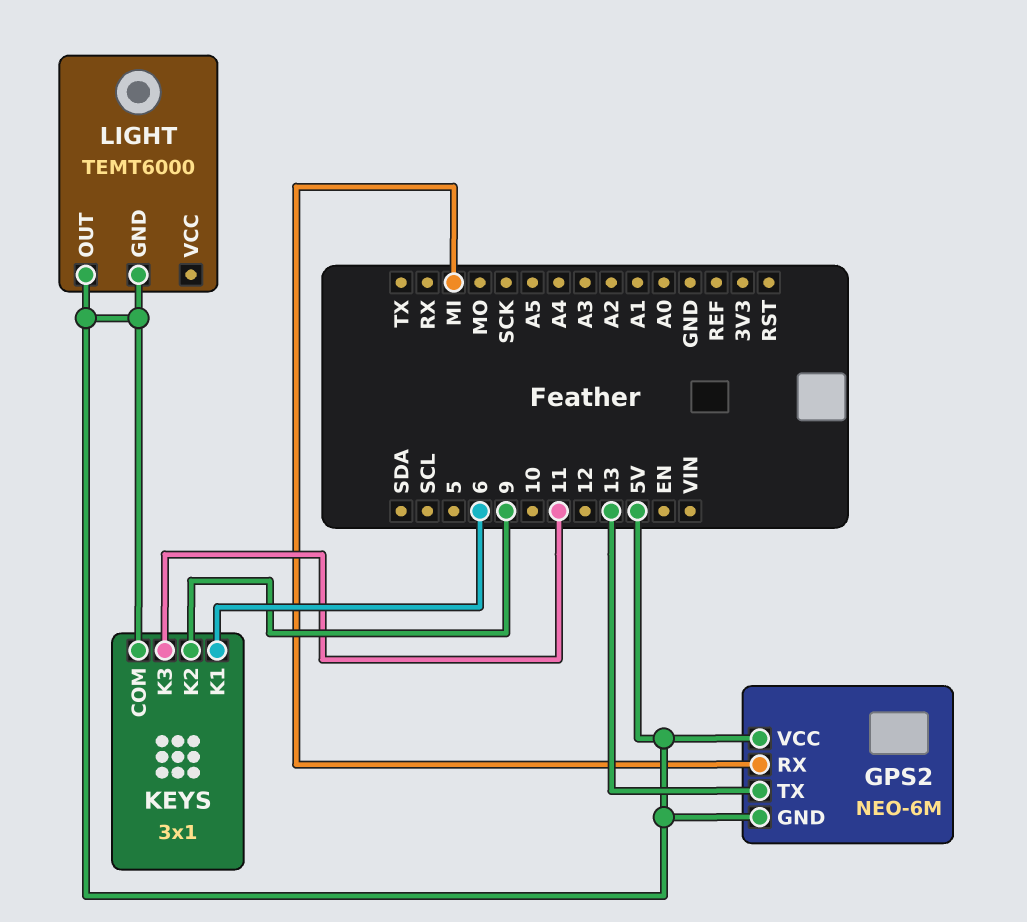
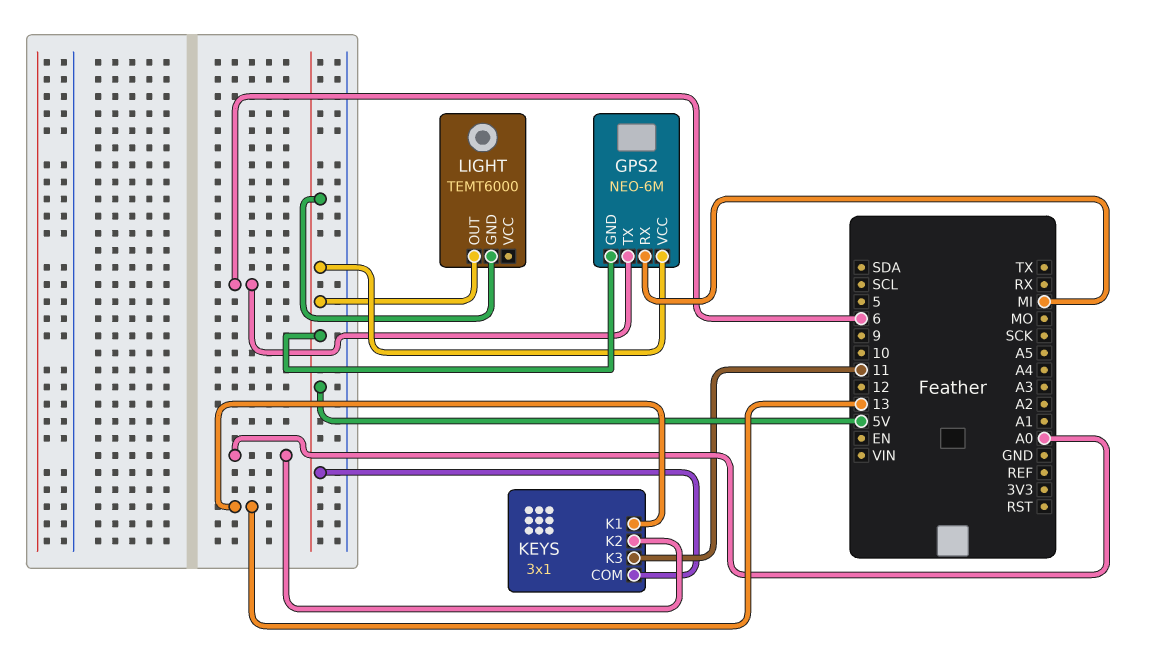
GPS2 pin TX: 13 -> 6
KEYS pin K1: 6 -> 13
KEYS pin K2: 9 -> A0

